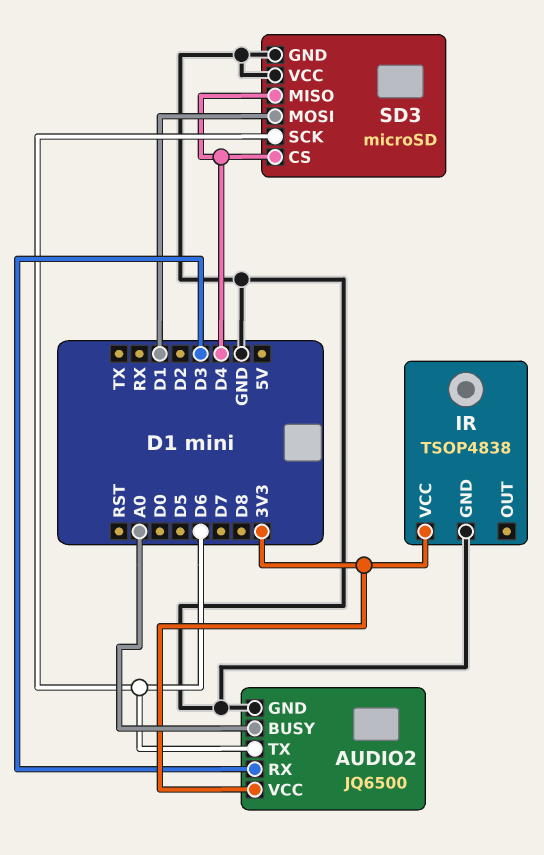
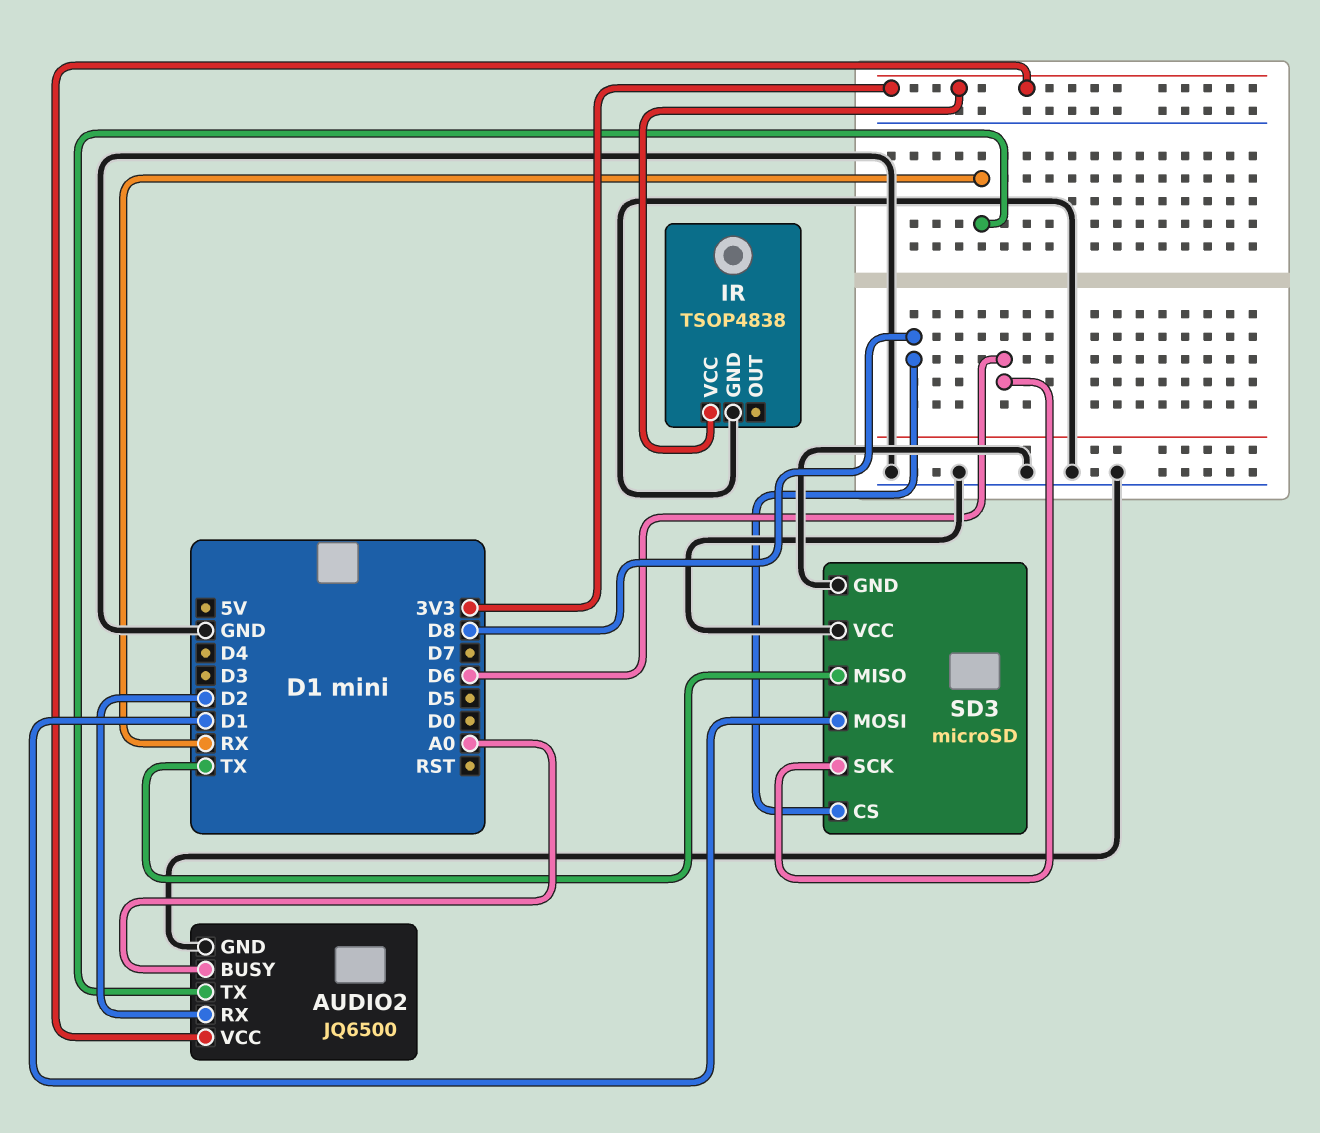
AUDIO2 pin RX: D3 -> D2
AUDIO2 pin TX: D6 -> RX
SD3 pin CS: D4 -> D8
SD3 pin MISO: D4 -> TX

